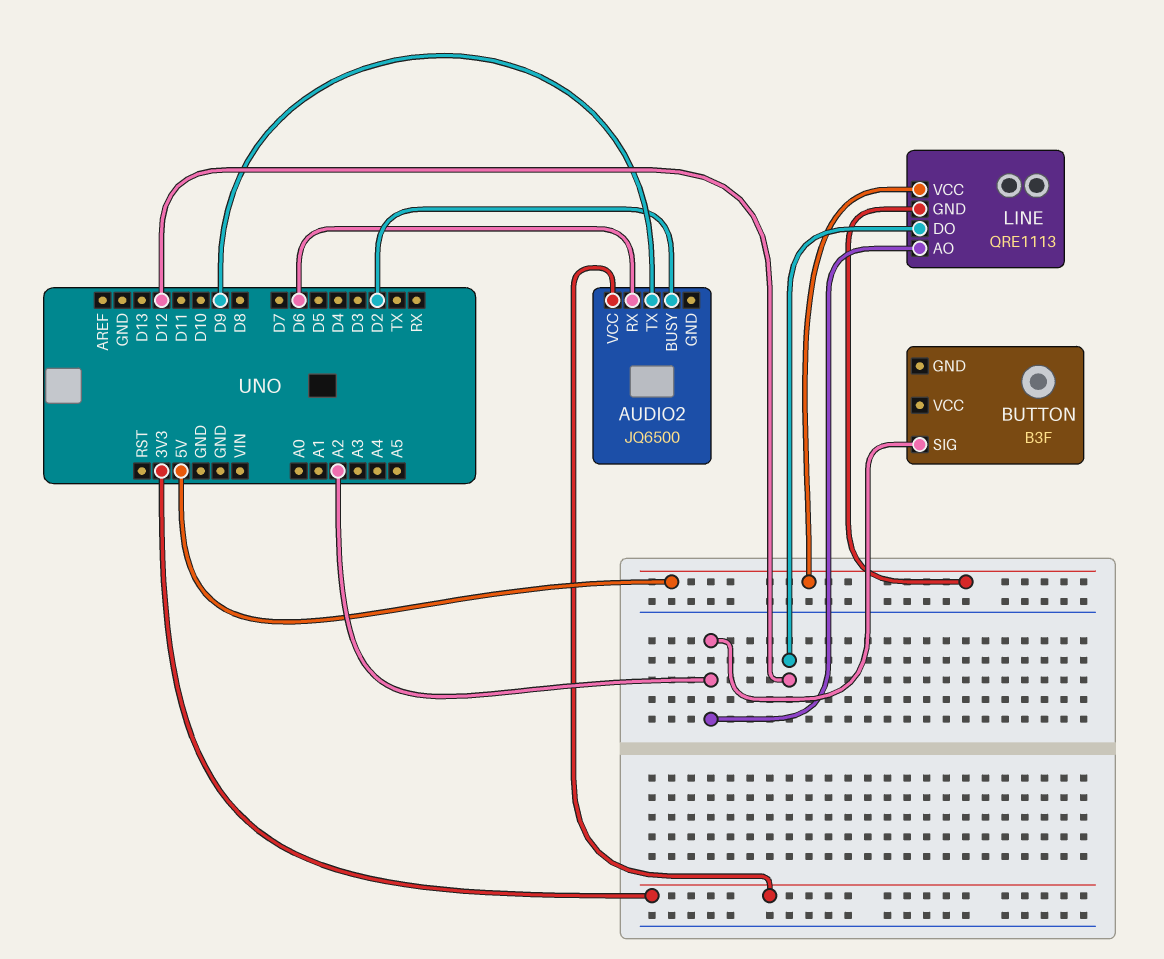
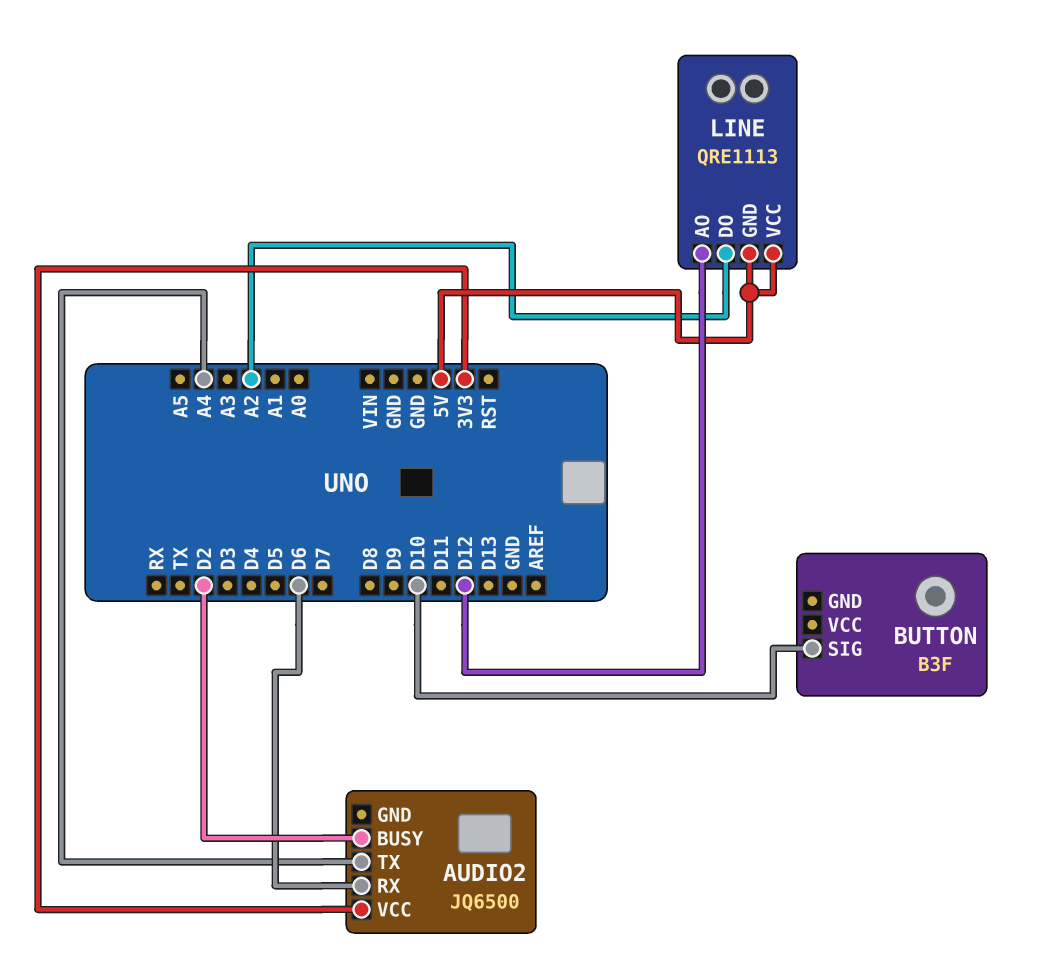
AUDIO2 pin TX: D9 -> A4
BUTTON pin SIG: A2 -> D10
LINE pin AO: A2 -> D12
LINE pin DO: D12 -> A2

